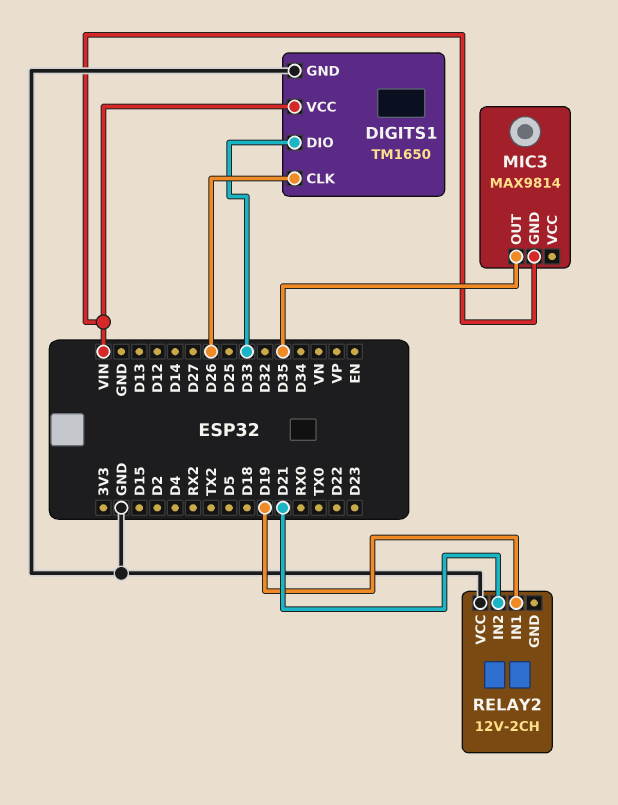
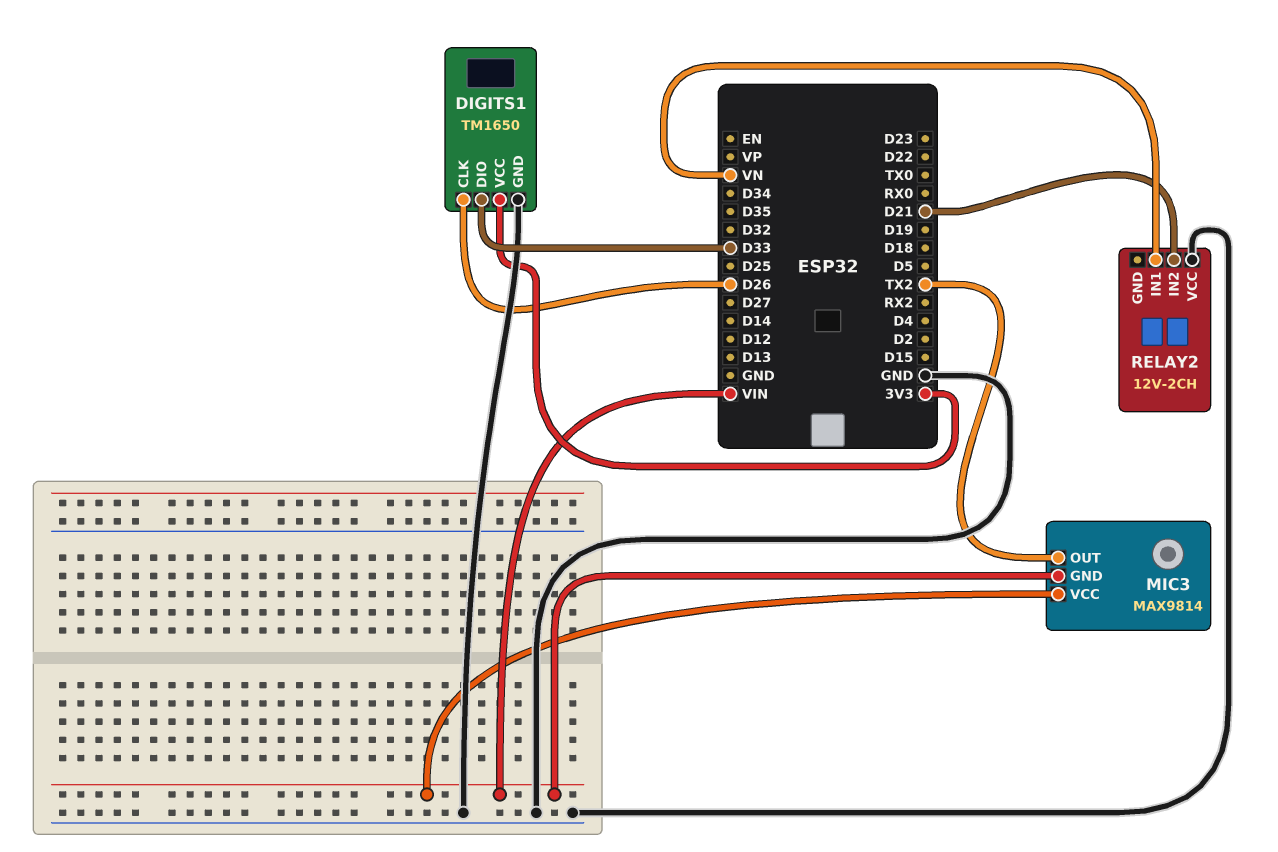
DIGITS1 pin VCC: VIN -> 3V3
MIC3 pin OUT: D35 -> TX2
MIC3 pin VCC: none -> VIN
RELAY2 pin IN1: D19 -> VN

